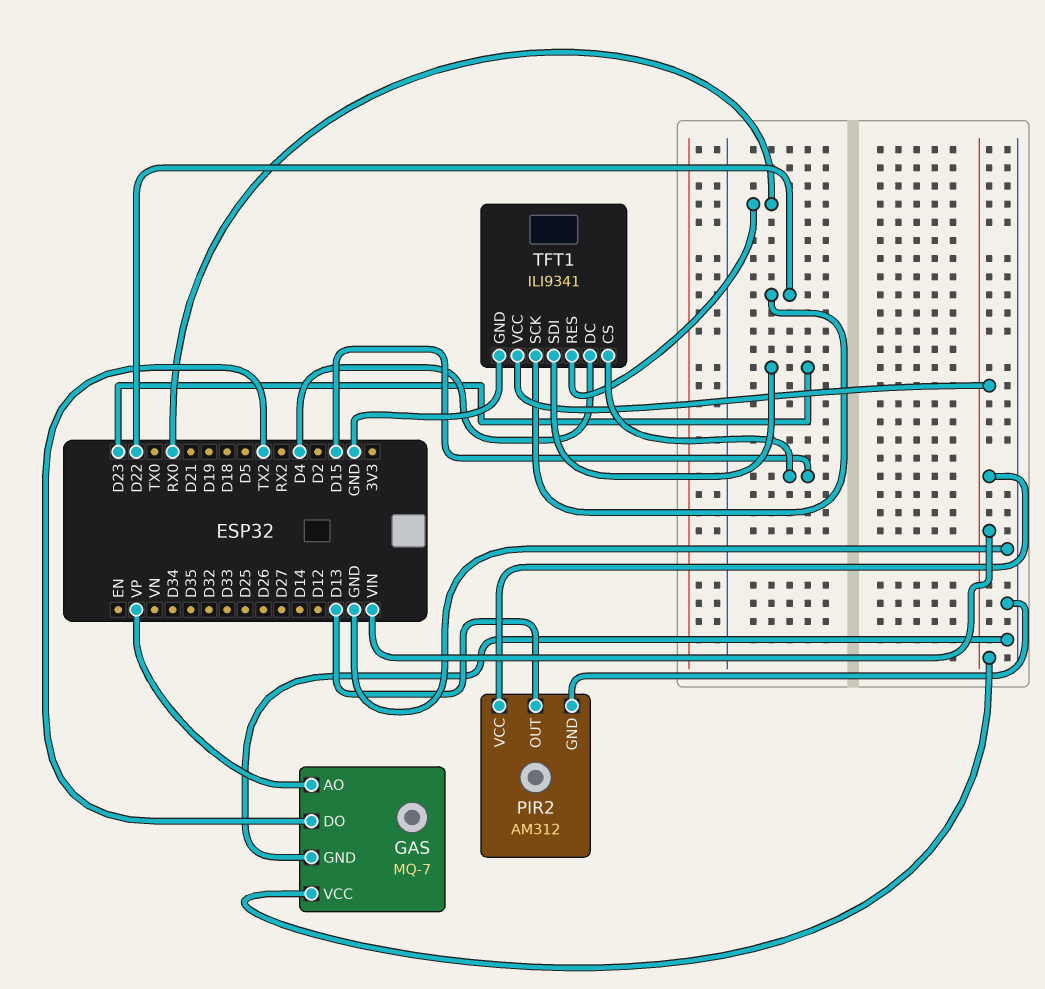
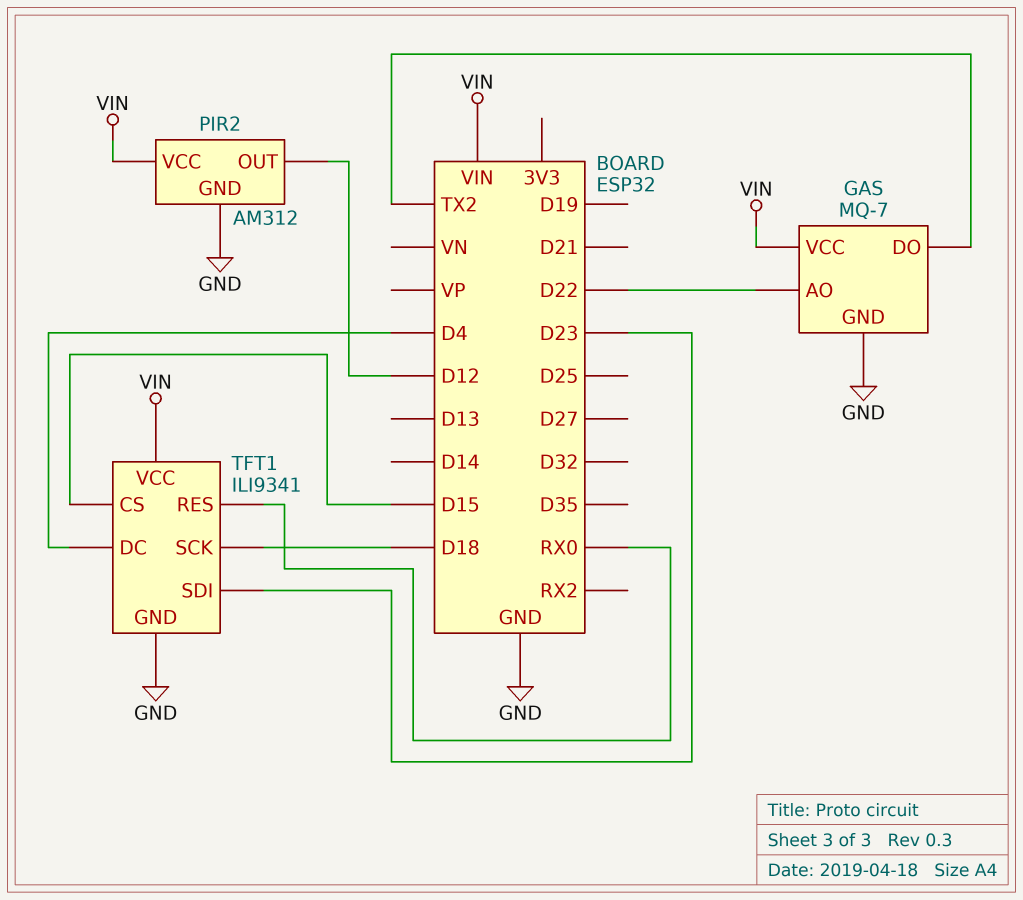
GAS pin AO: VP -> D22
PIR2 pin OUT: D13 -> D12
TFT1 pin SCK: D22 -> D18

